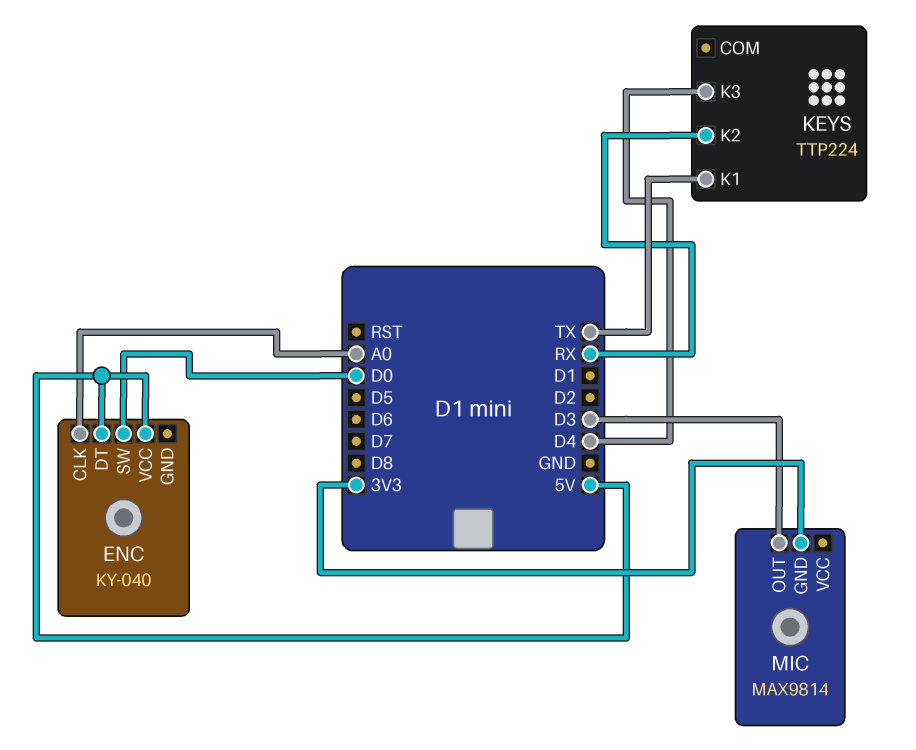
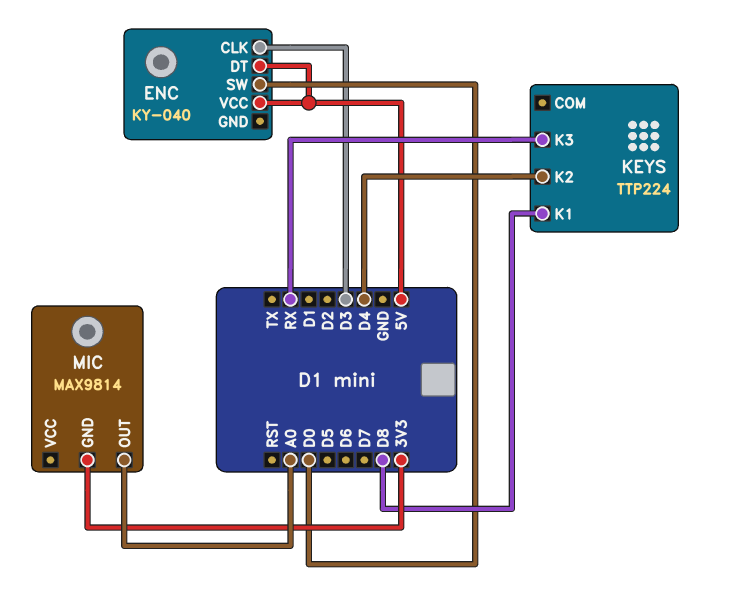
ENC pin CLK: A0 -> D3
KEYS pin K1: TX -> D8
KEYS pin K2: RX -> D4
KEYS pin K3: D4 -> RX
MIC pin OUT: D3 -> A0

